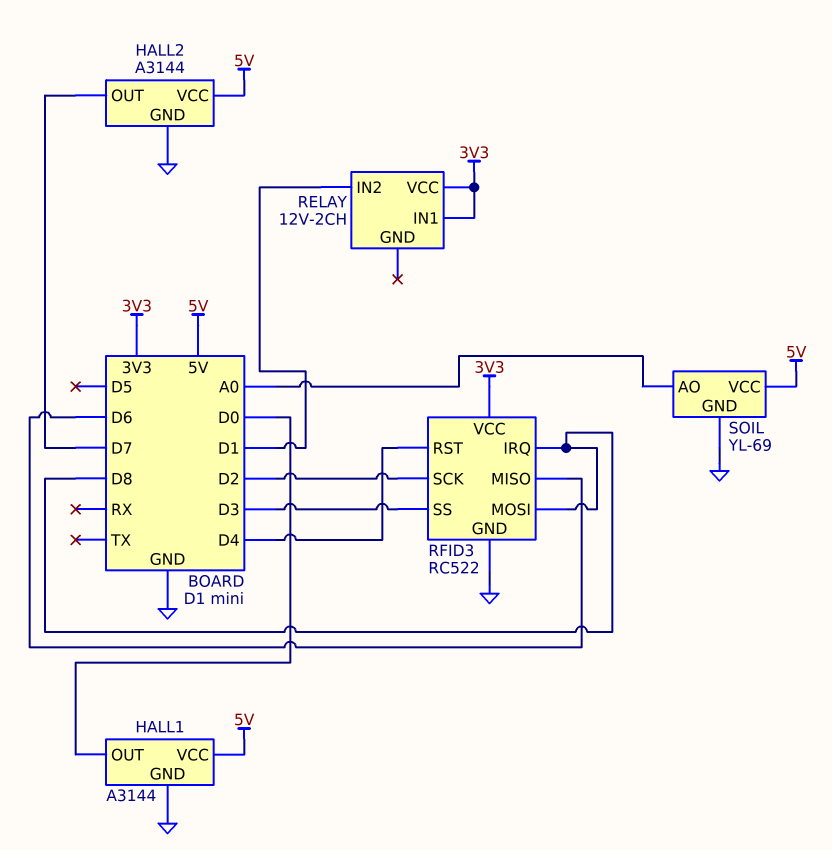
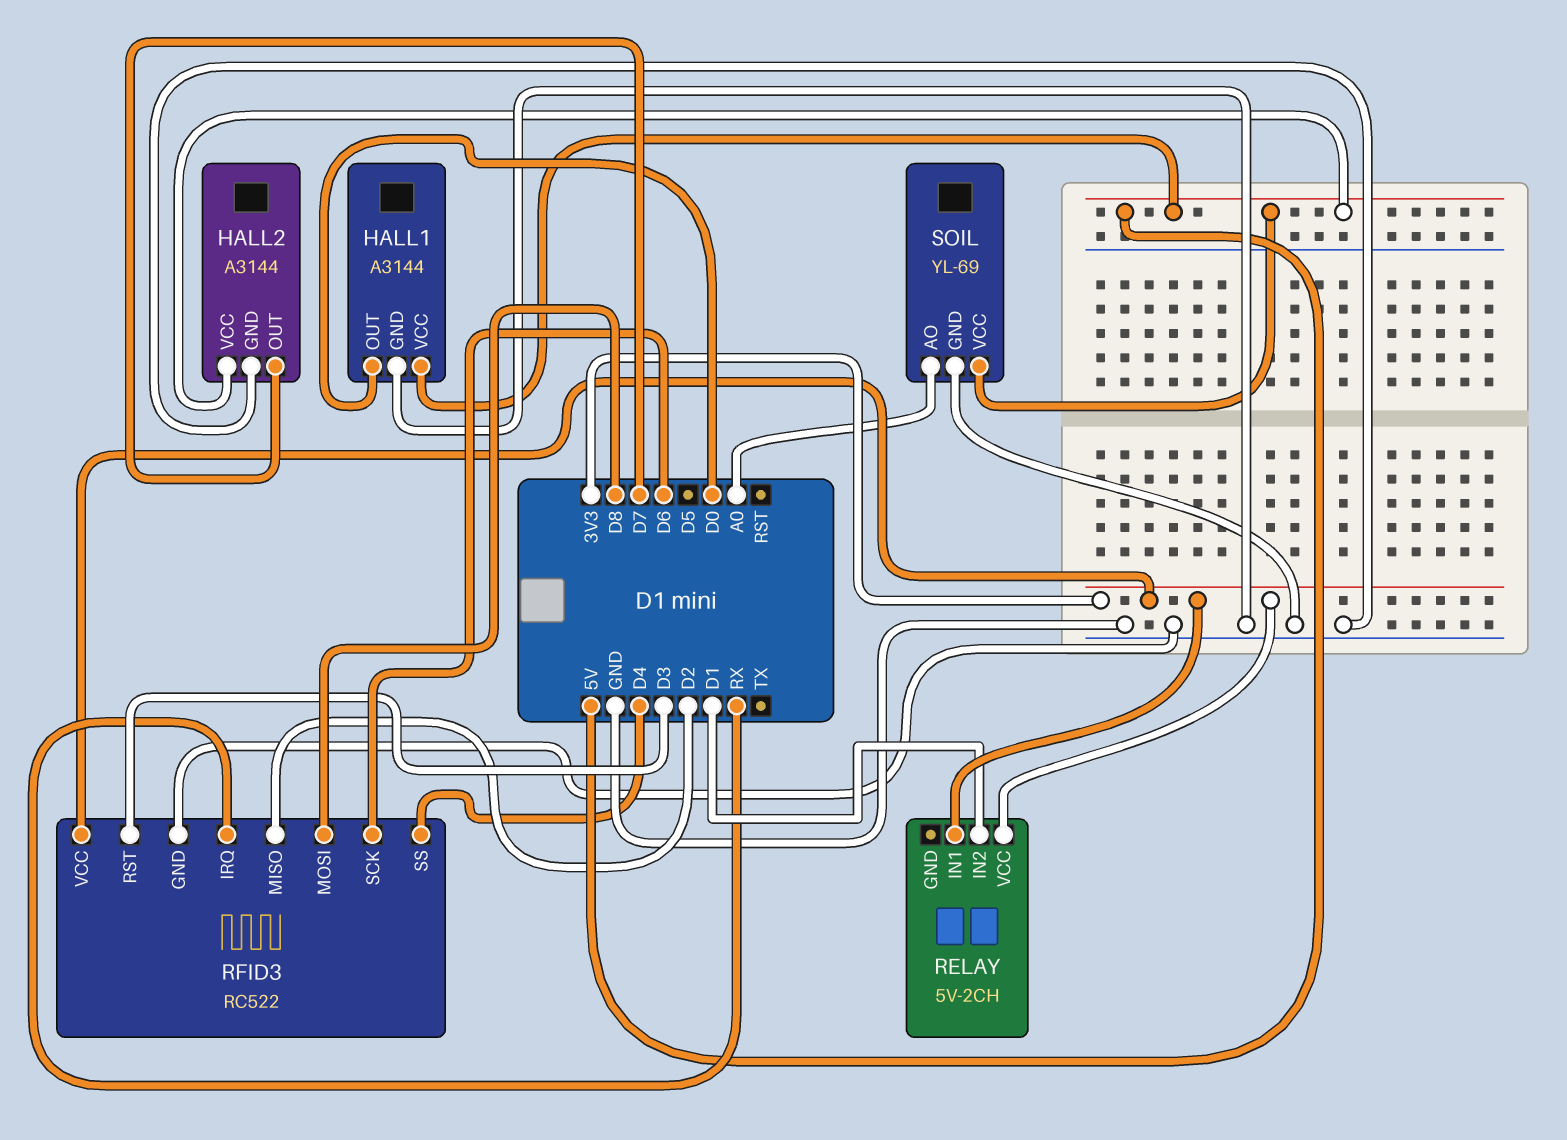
RELAY: 12V-2CH -> 5V-2CH
RFID3 pin IRQ: D8 -> RX
RFID3 pin MISO: D6 -> D2
RFID3 pin RST: D4 -> D3
RFID3 pin SCK: D2 -> D6
RFID3 pin SS: D3 -> D4

